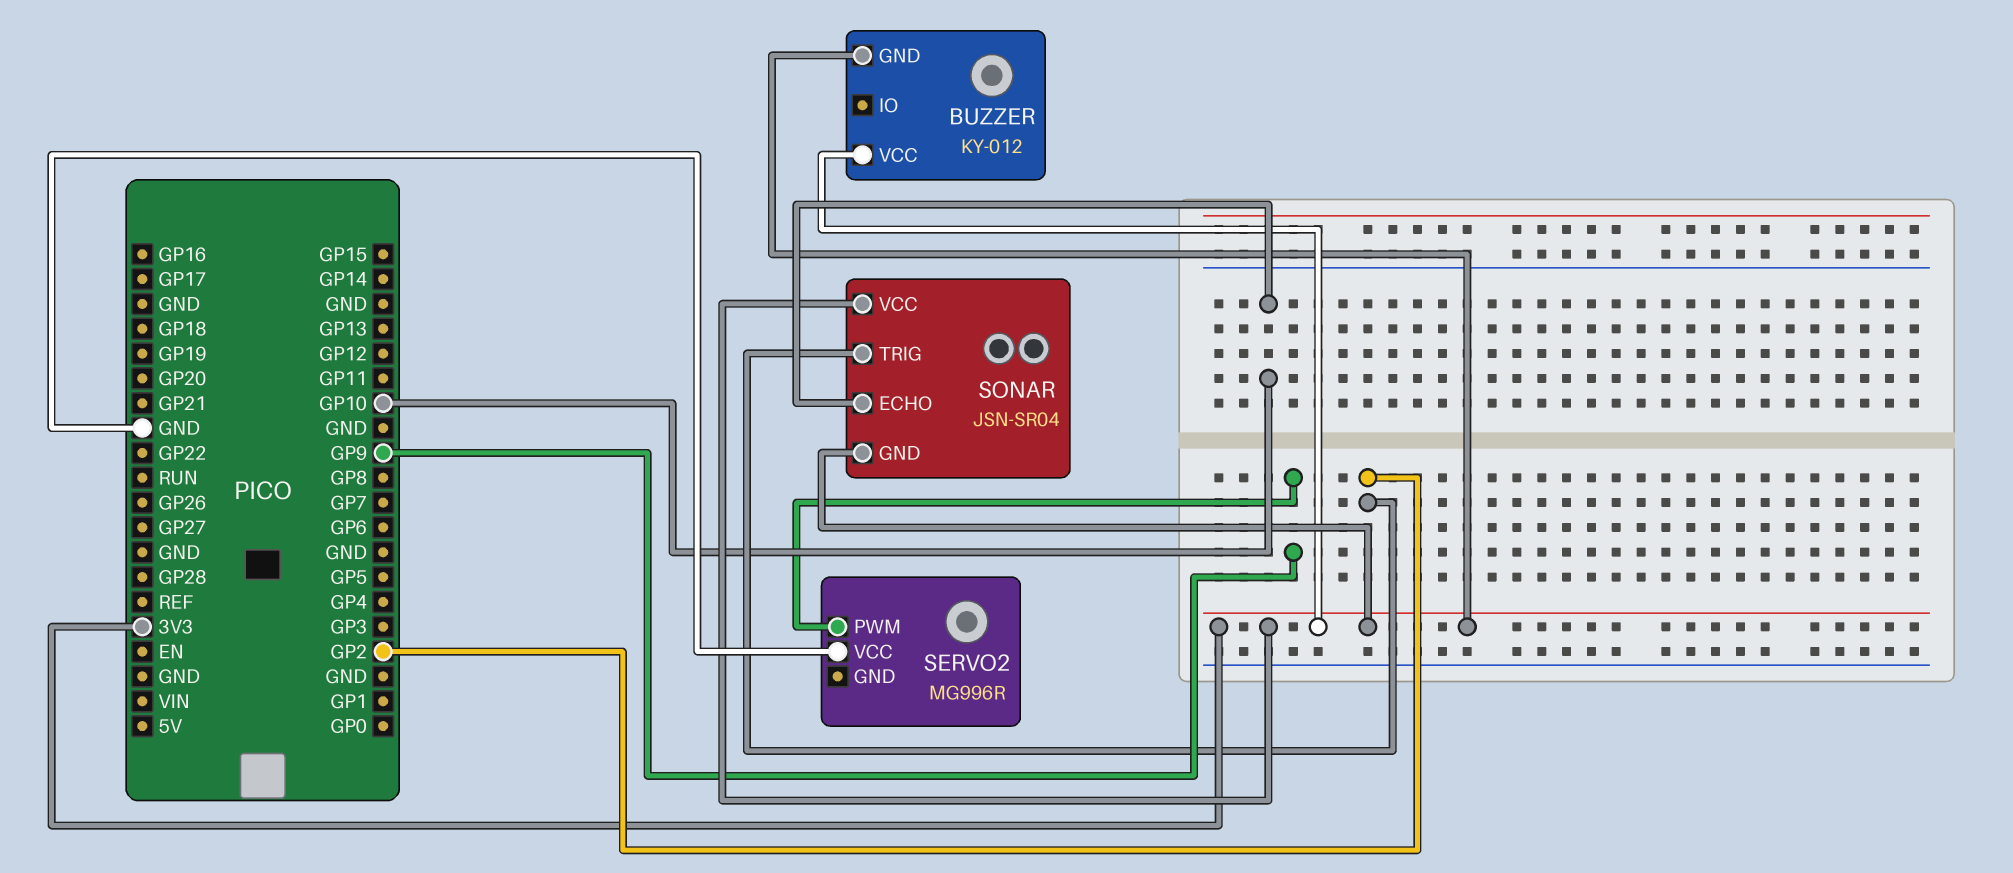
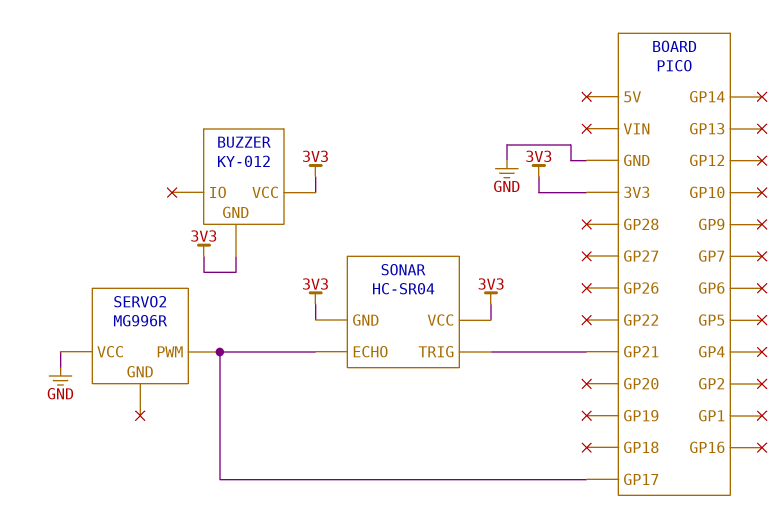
SERVO2 pin PWM: GP9 -> GP17
SONAR: JSN-SR04 -> HC-SR04
SONAR pin ECHO: GP10 -> GP17
SONAR pin TRIG: GP2 -> GP21

